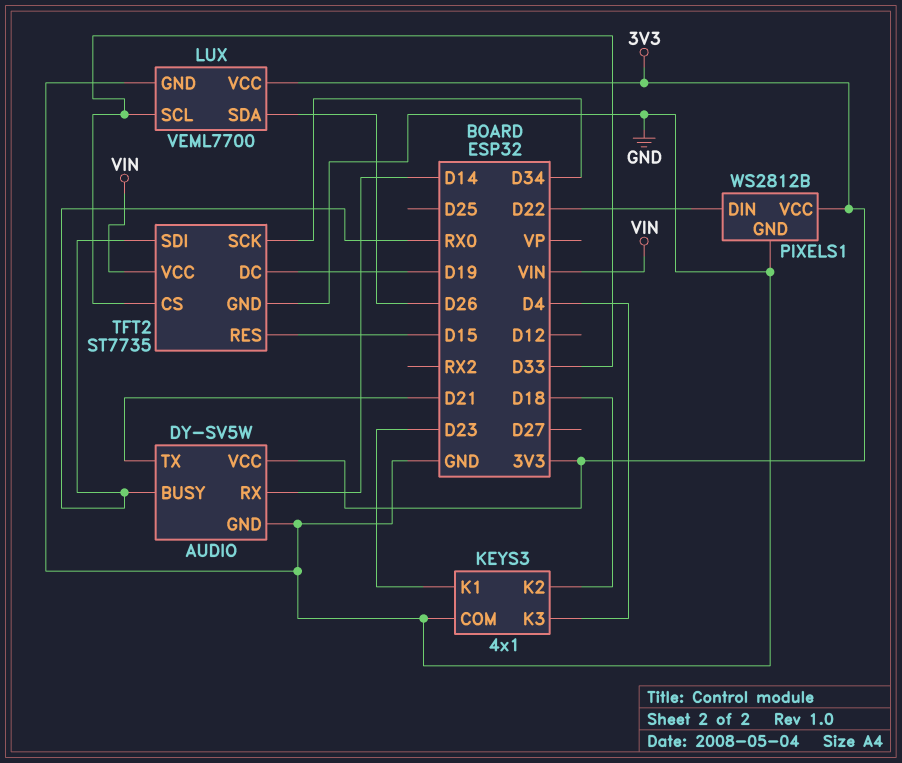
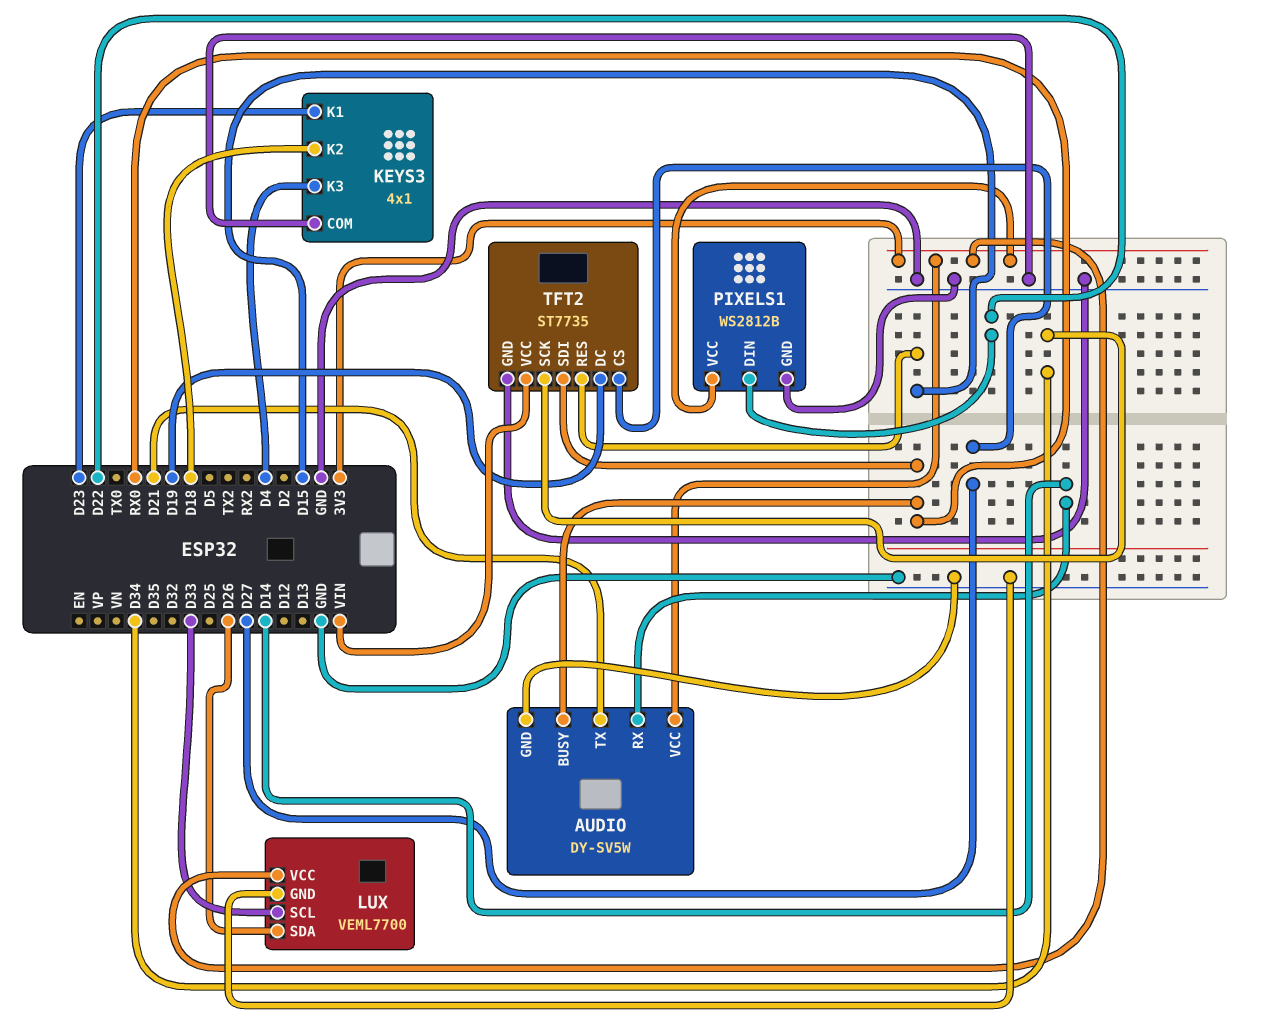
TFT2 pin CS: D33 -> D27

